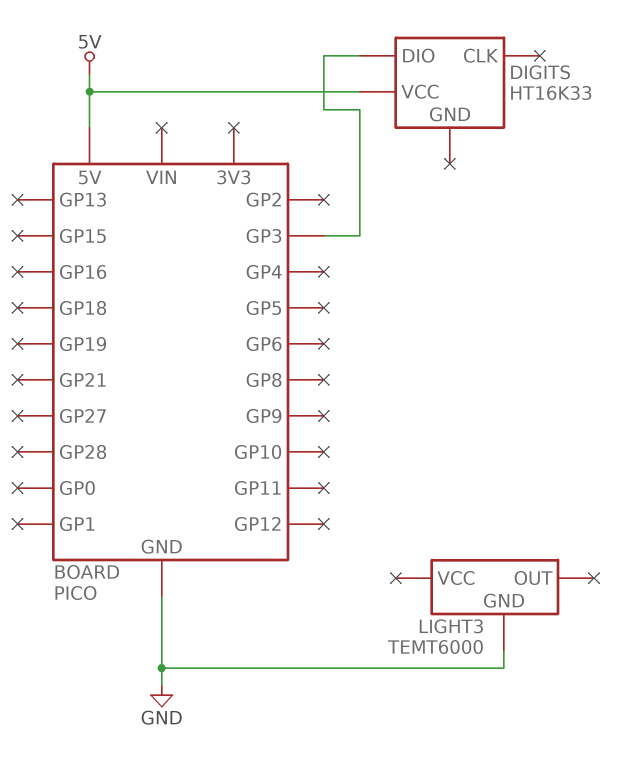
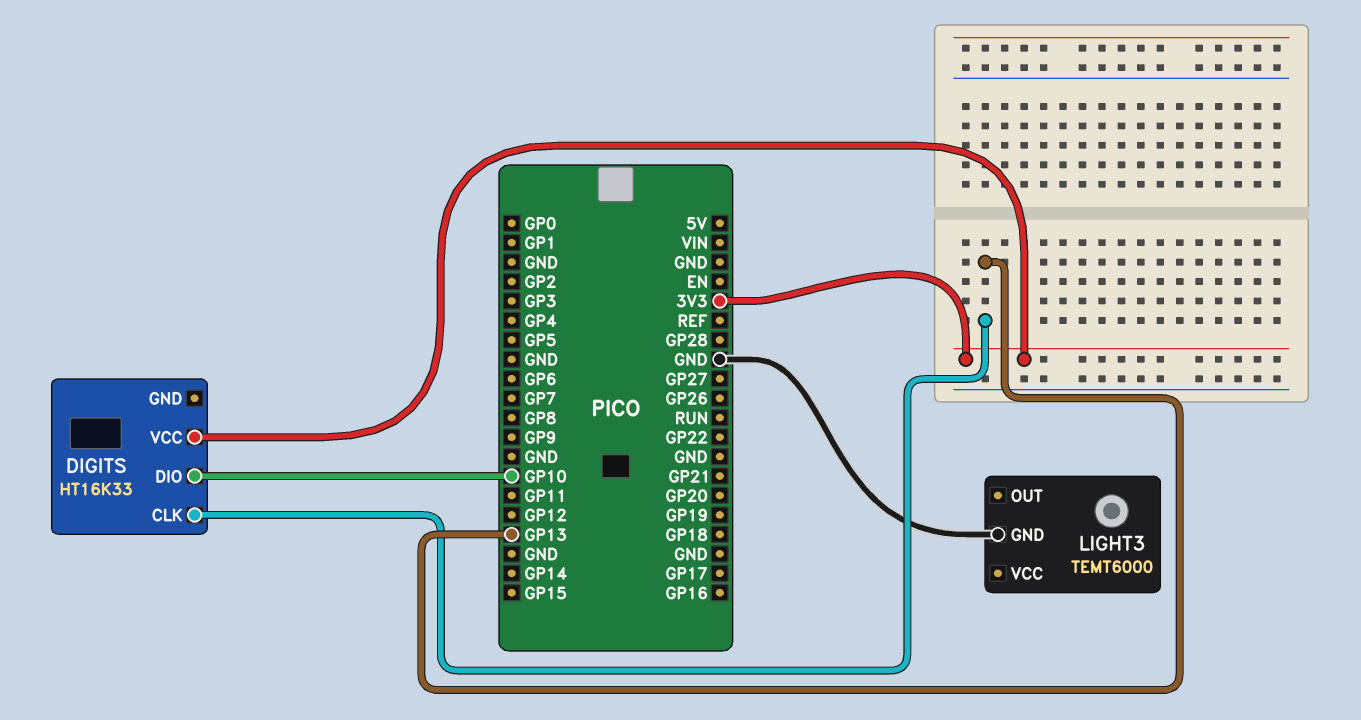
DIGITS pin CLK: none -> GP13
DIGITS pin DIO: GP3 -> GP10
DIGITS pin VCC: 5V -> 3V3

